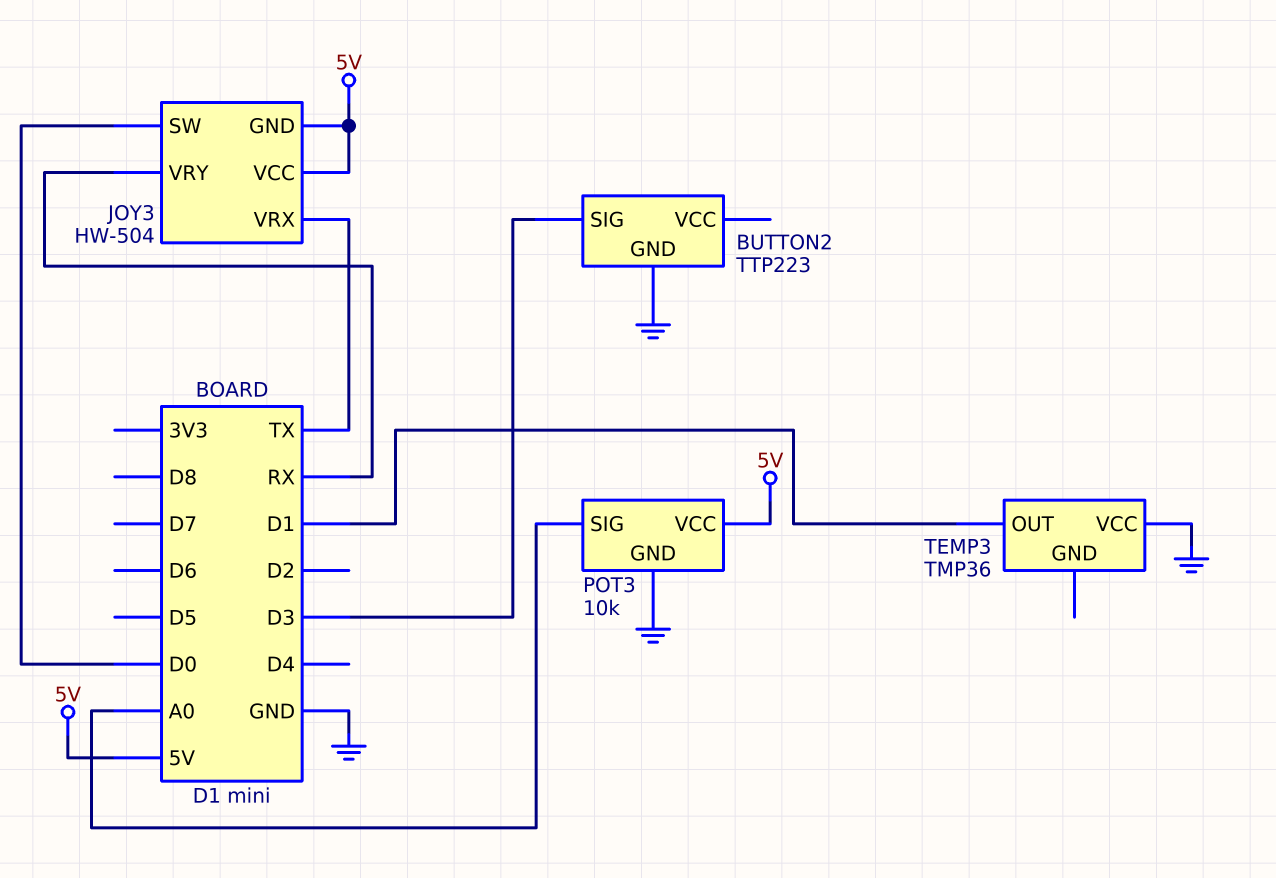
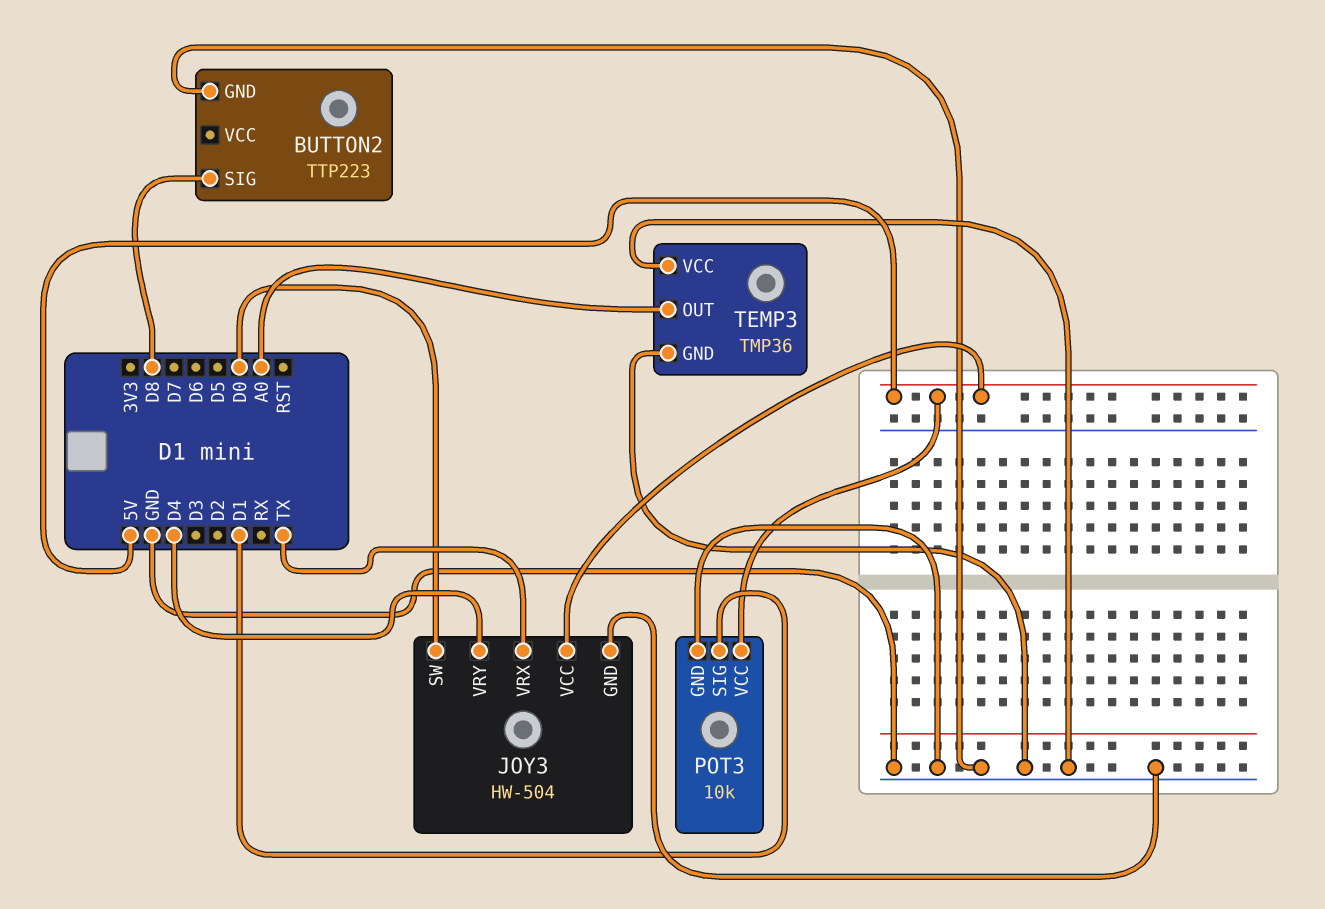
BUTTON2 pin SIG: D3 -> D8
JOY3 pin GND: 5V -> GND
JOY3 pin VRY: RX -> D4
POT3 pin SIG: A0 -> D1
TEMP3 pin GND: none -> GND
TEMP3 pin OUT: D1 -> A0

